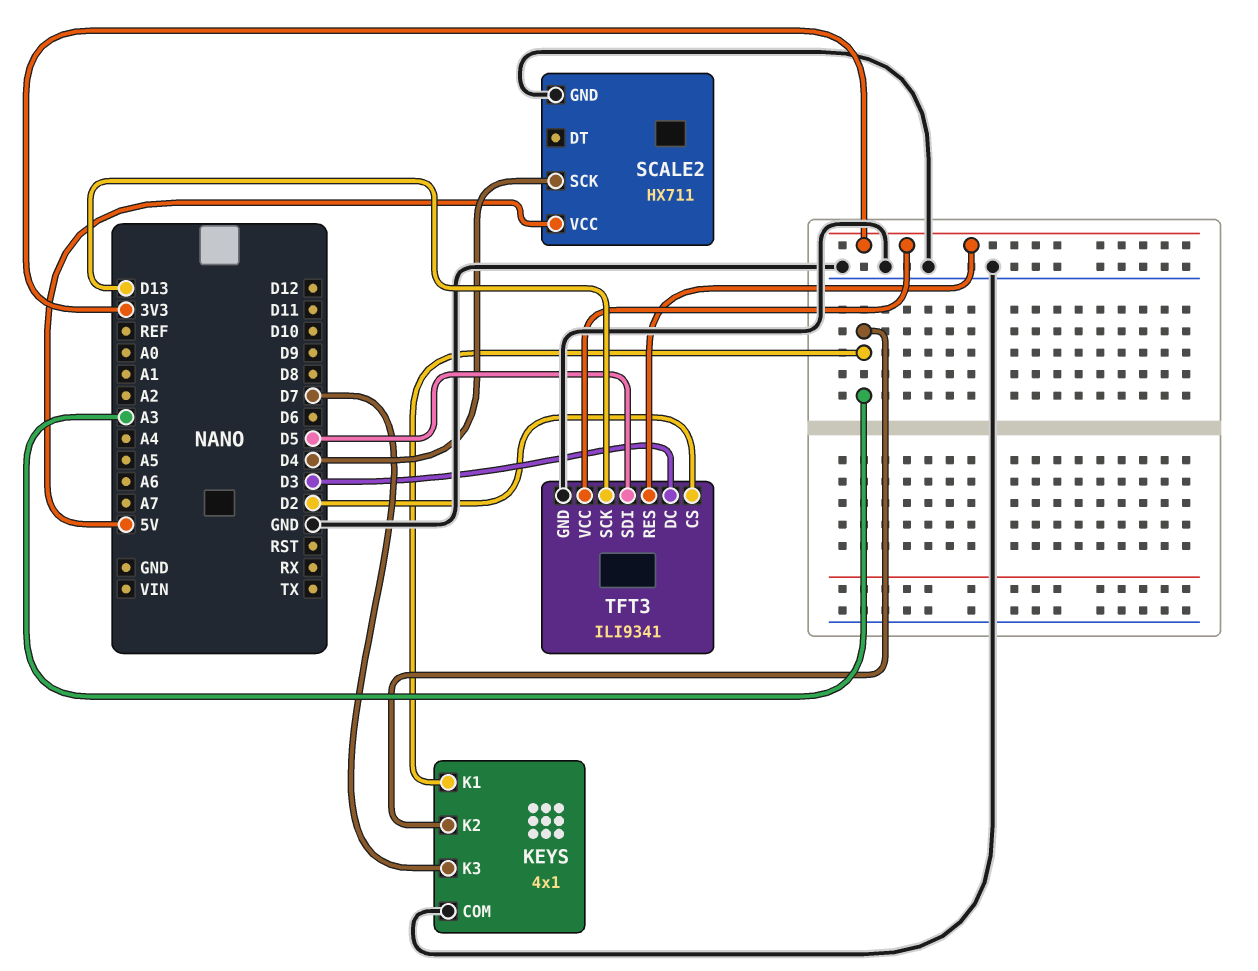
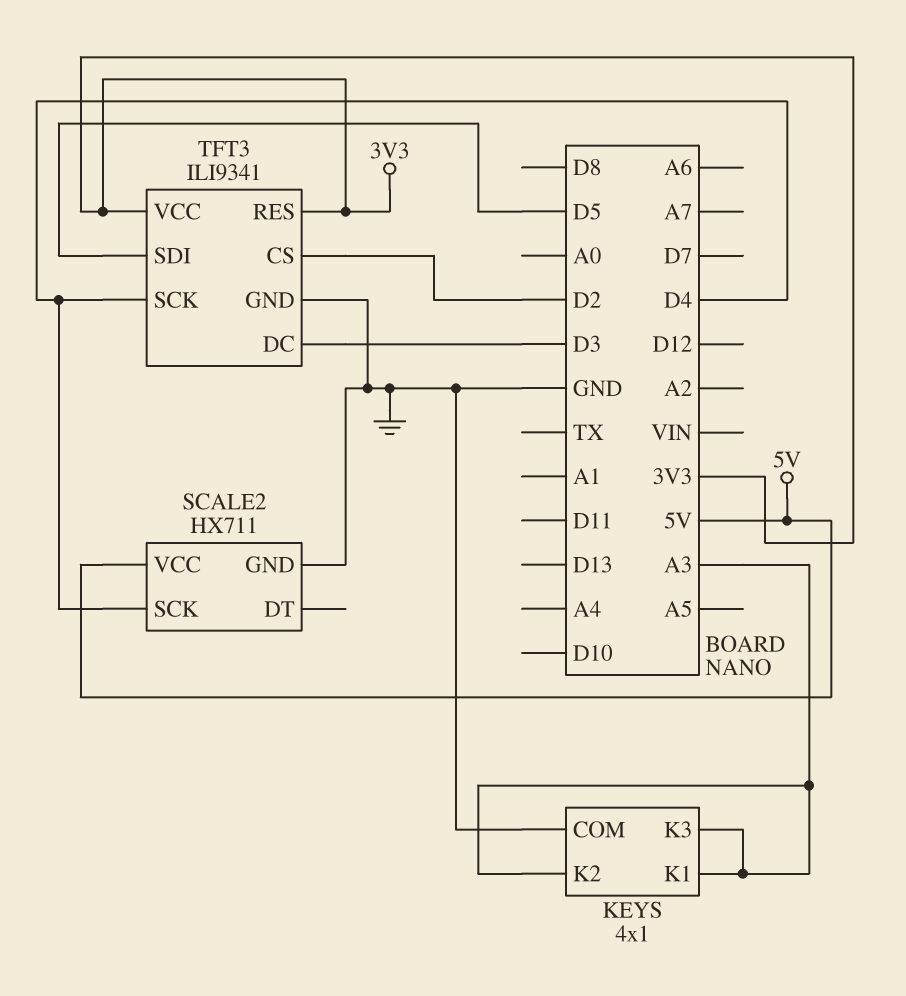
KEYS pin K3: D7 -> A3
TFT3 pin SCK: D13 -> D4

